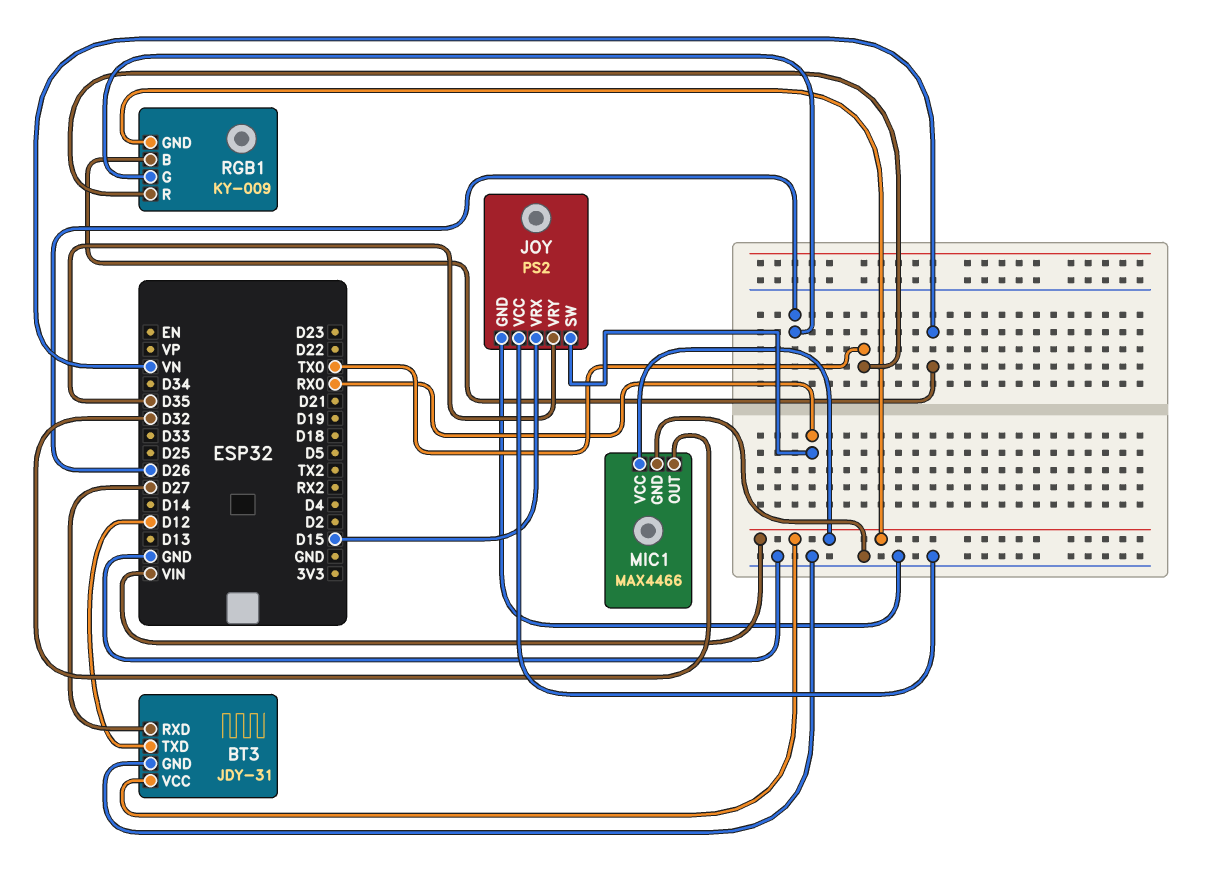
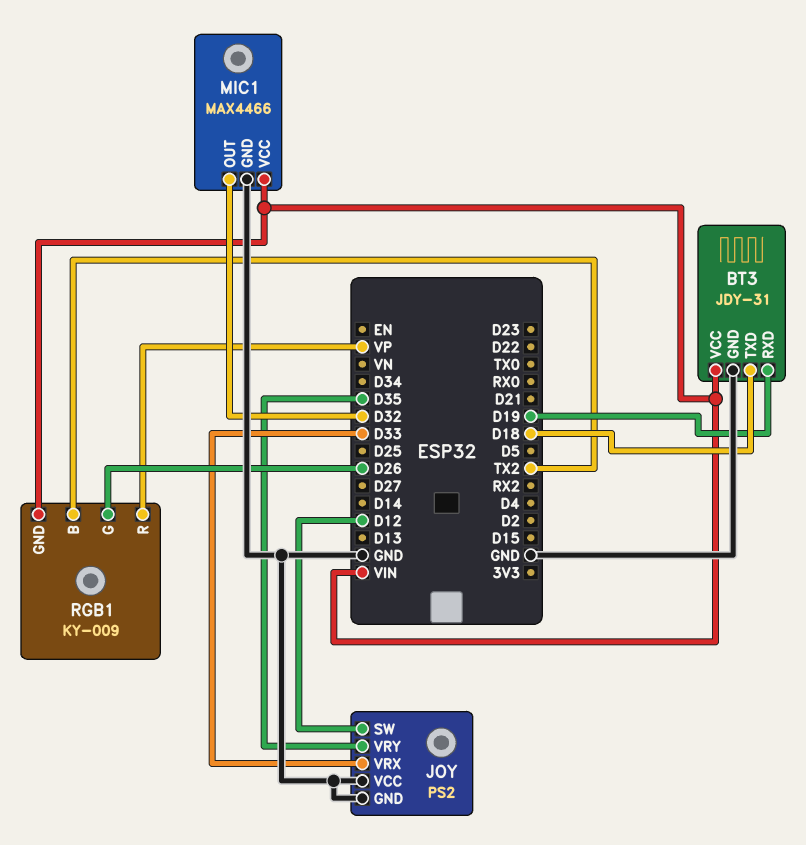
BT3 pin RXD: D27 -> D19
BT3 pin TXD: D12 -> D18
JOY pin SW: RX0 -> D12
JOY pin VRX: D15 -> D33
RGB1 pin B: VN -> TX2
RGB1 pin R: TX0 -> VP

